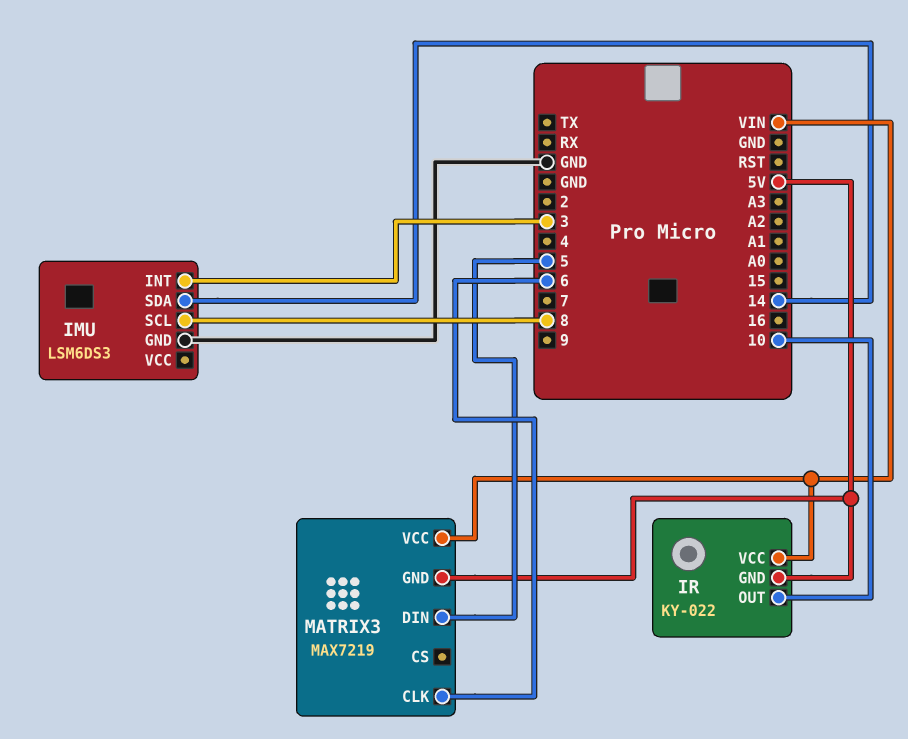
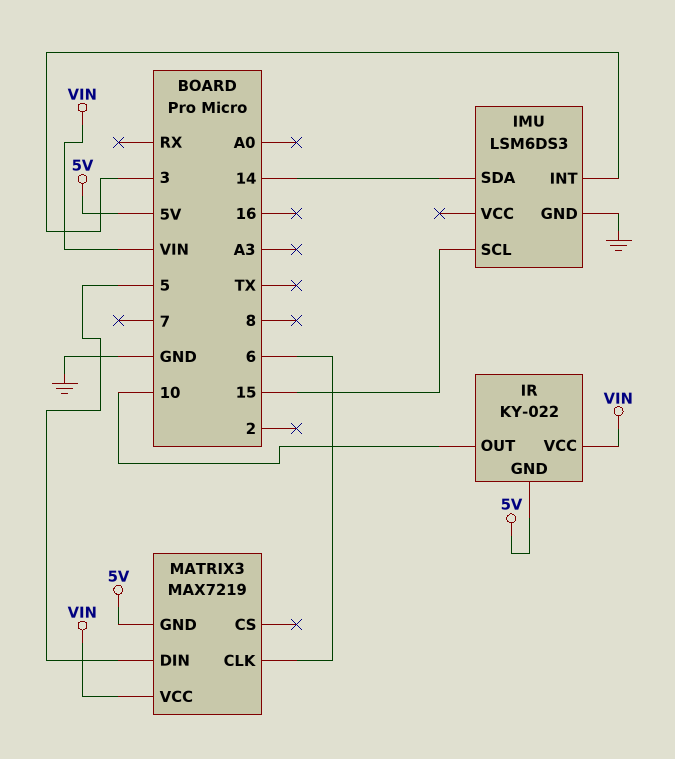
IMU pin SCL: 8 -> 15

